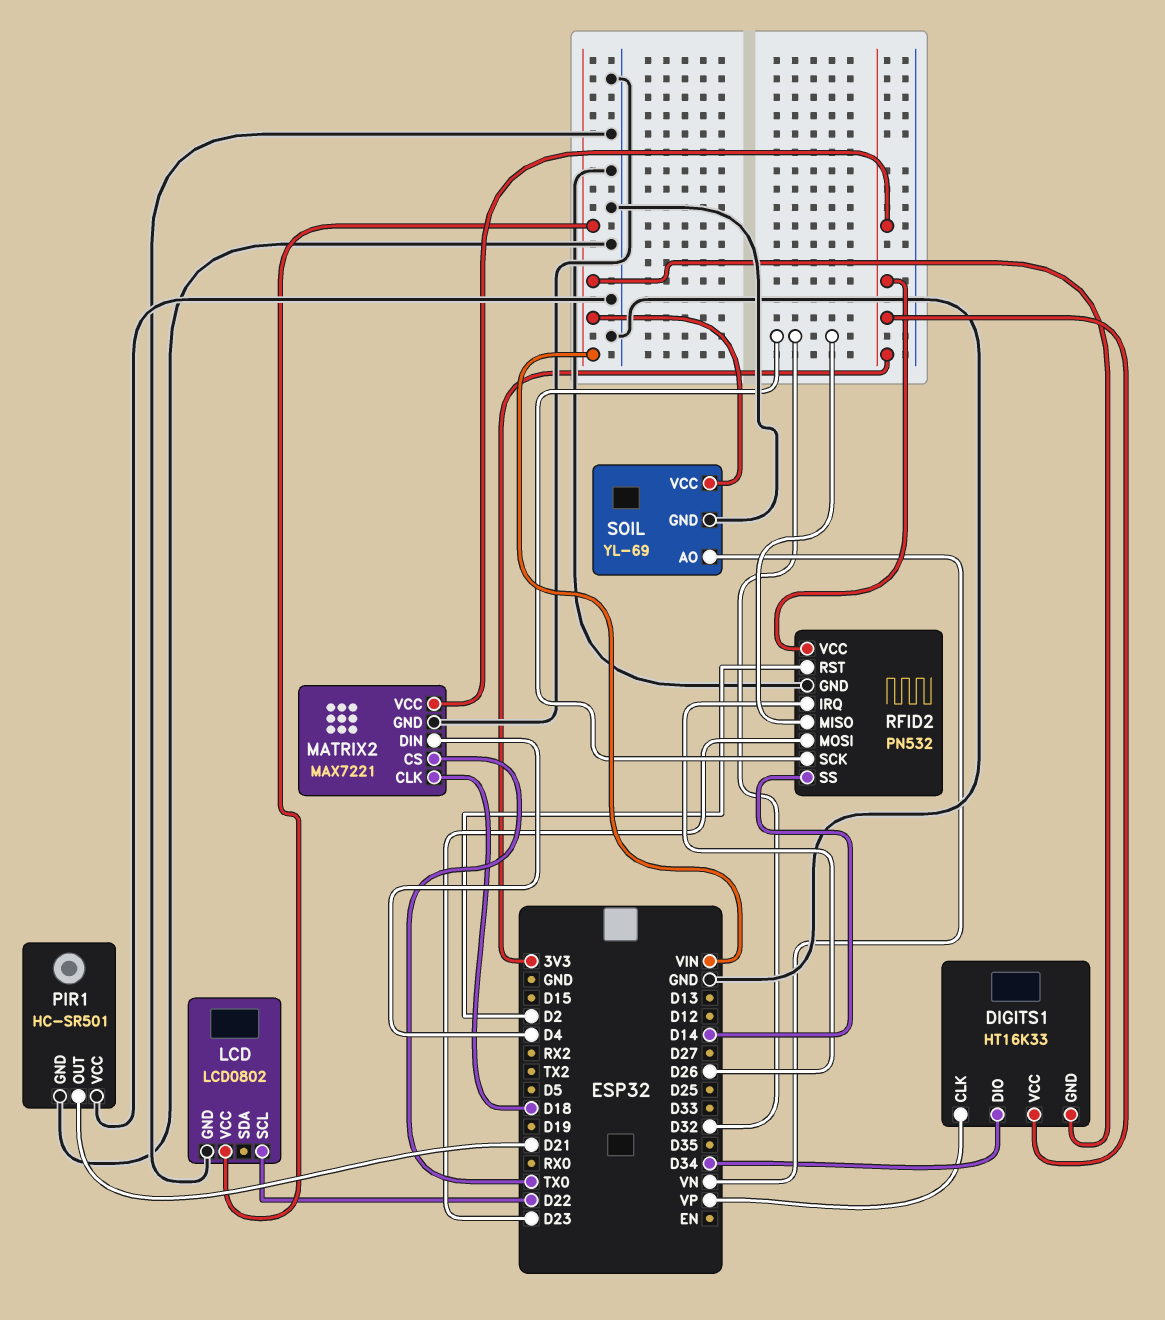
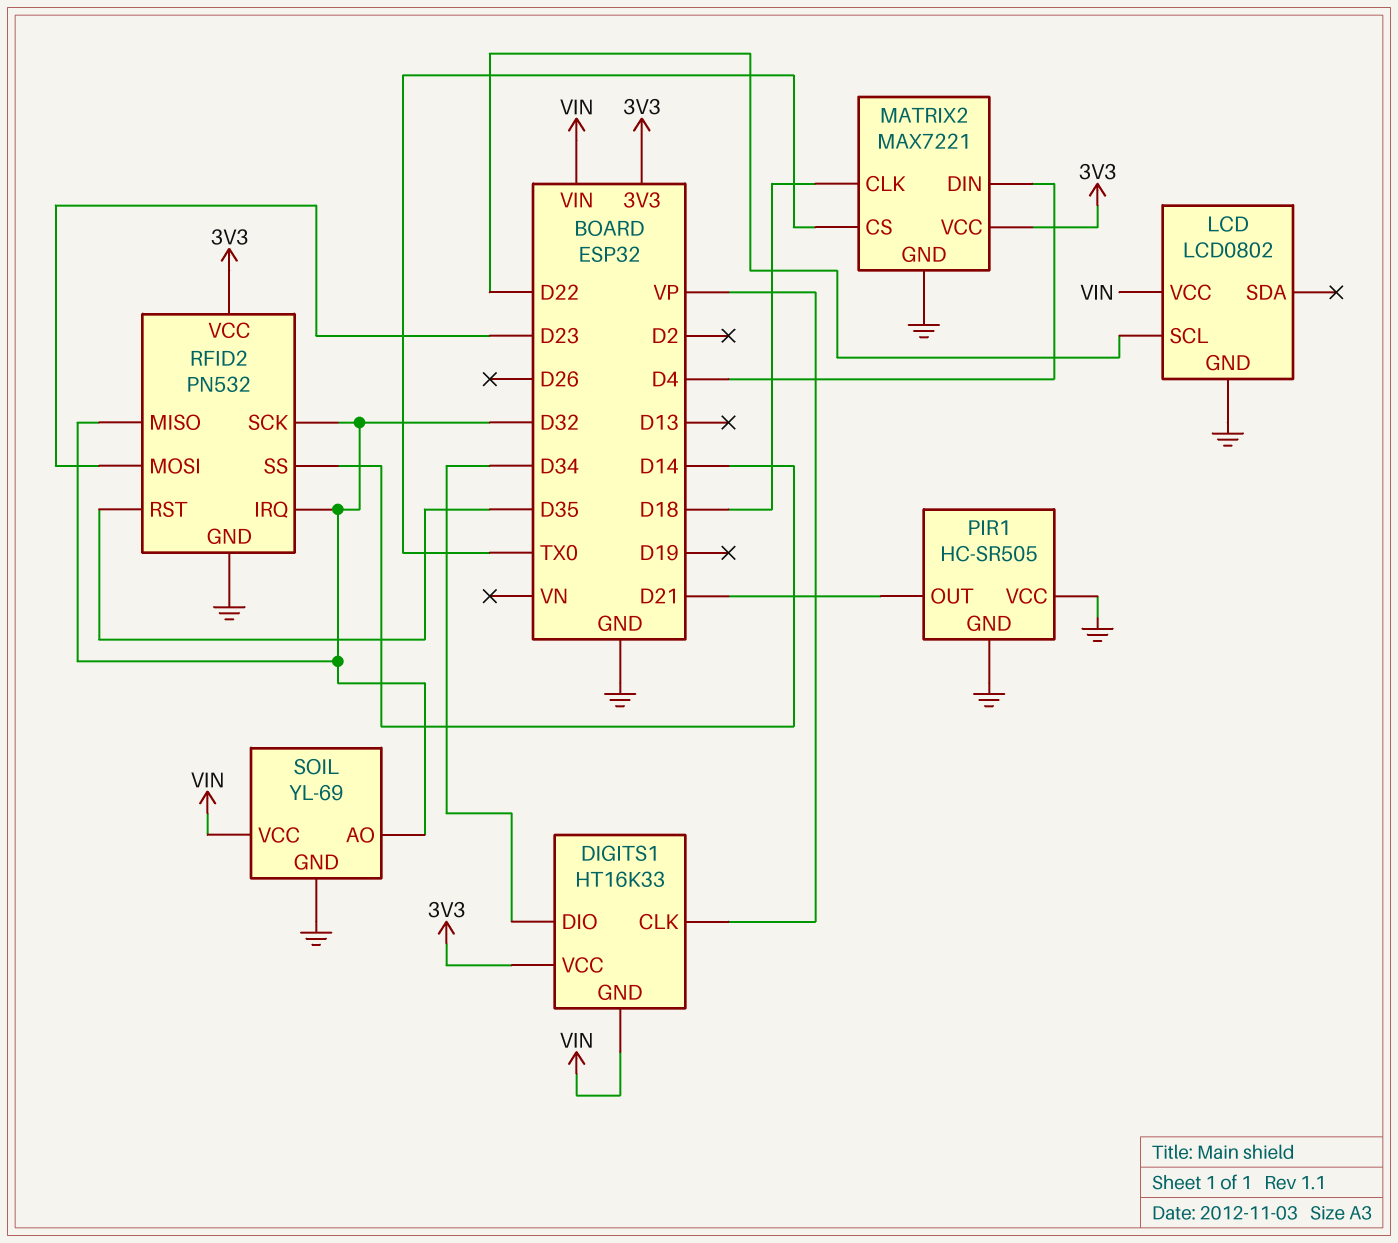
PIR1: HC-SR501 -> HC-SR505
RFID2 pin IRQ: D26 -> D32
RFID2 pin RST: D2 -> D35
SOIL pin AO: VN -> D32

